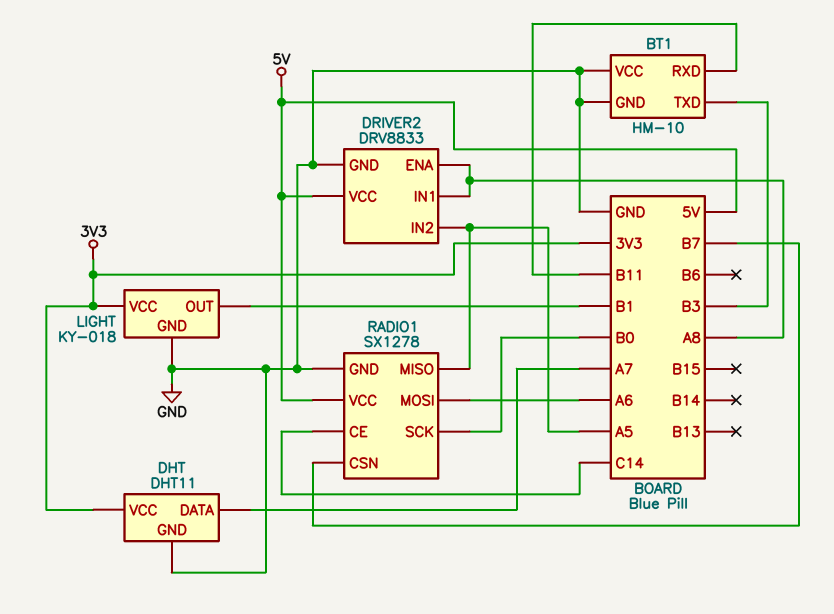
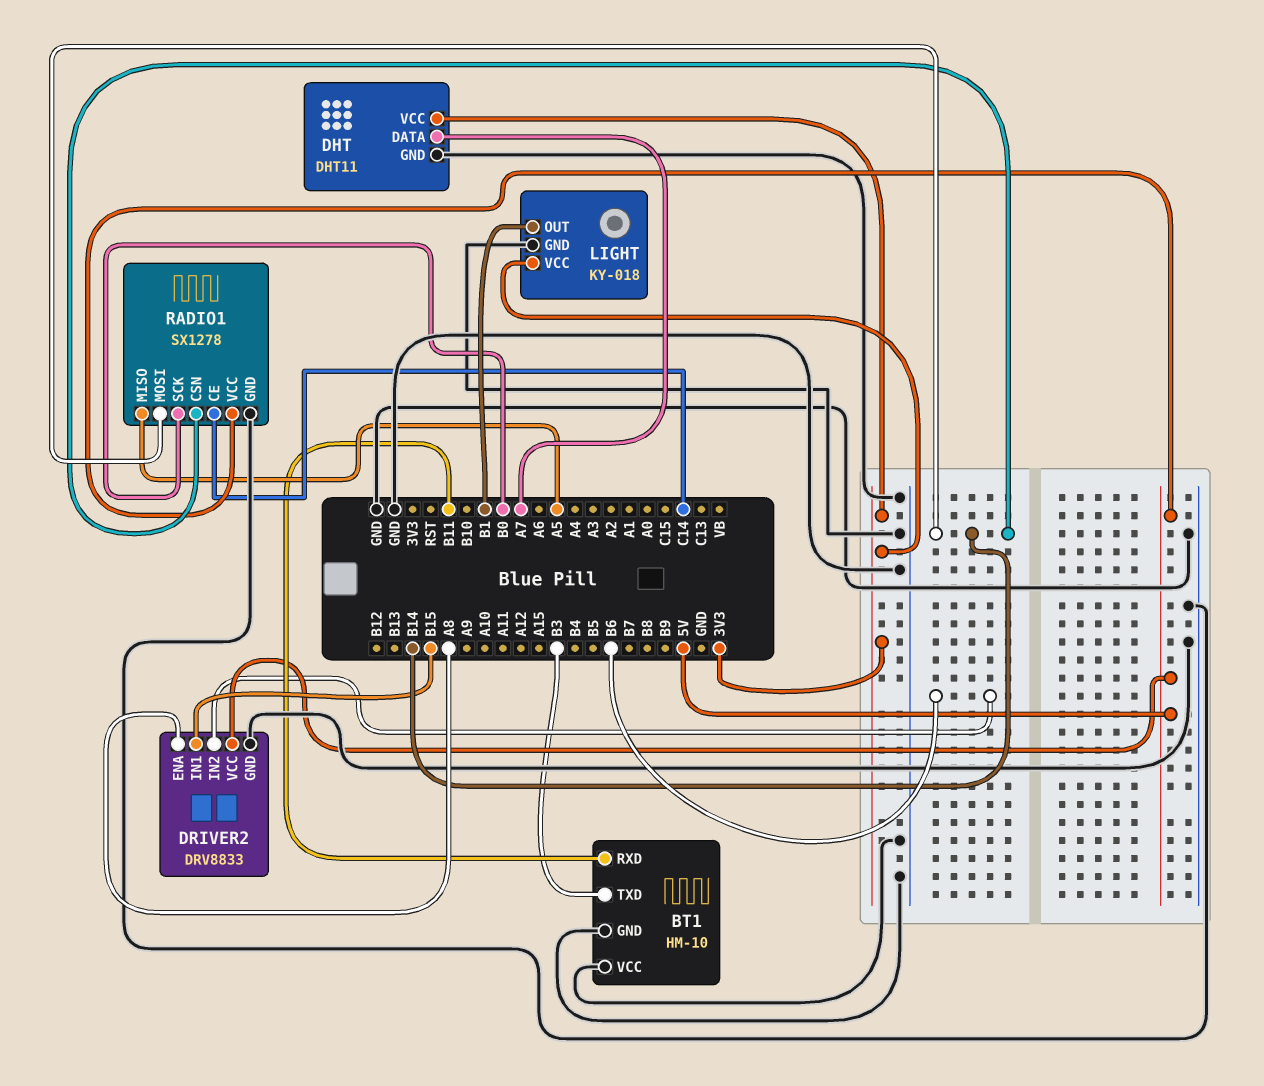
DRIVER2 pin IN1: A8 -> B15
DRIVER2 pin IN2: A5 -> B6
RADIO1 pin CSN: B7 -> B14
RADIO1 pin MOSI: A6 -> B14

